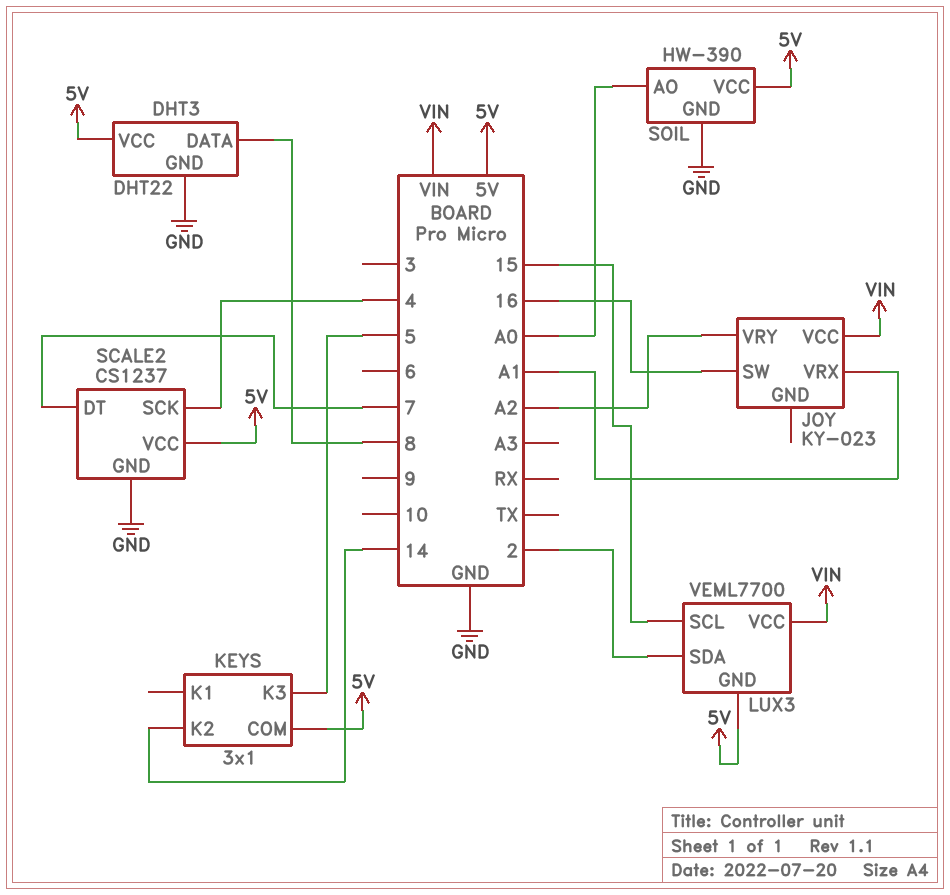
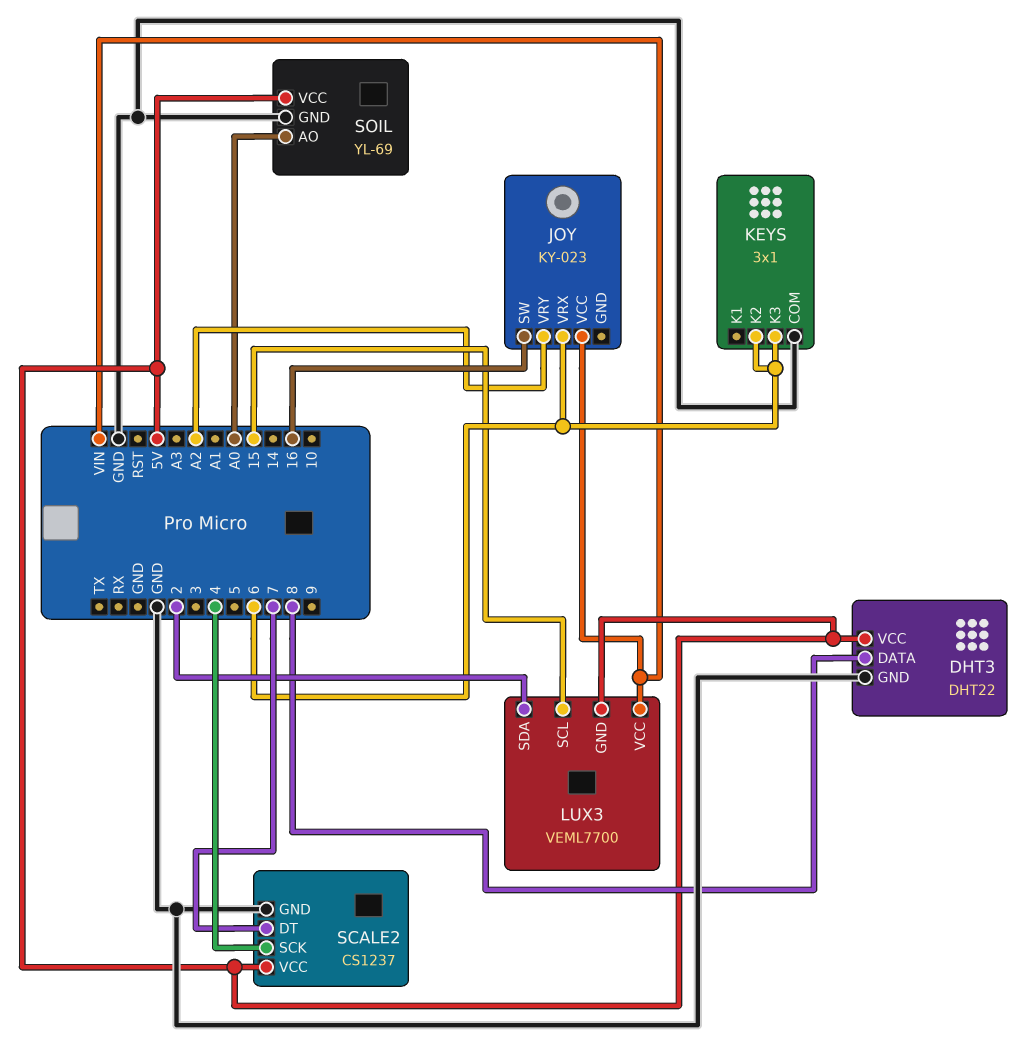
JOY pin VRX: A1 -> 6
KEYS pin COM: 5V -> GND
KEYS pin K2: 14 -> 6
KEYS pin K3: 5 -> 6
SOIL: HW-390 -> YL-69

